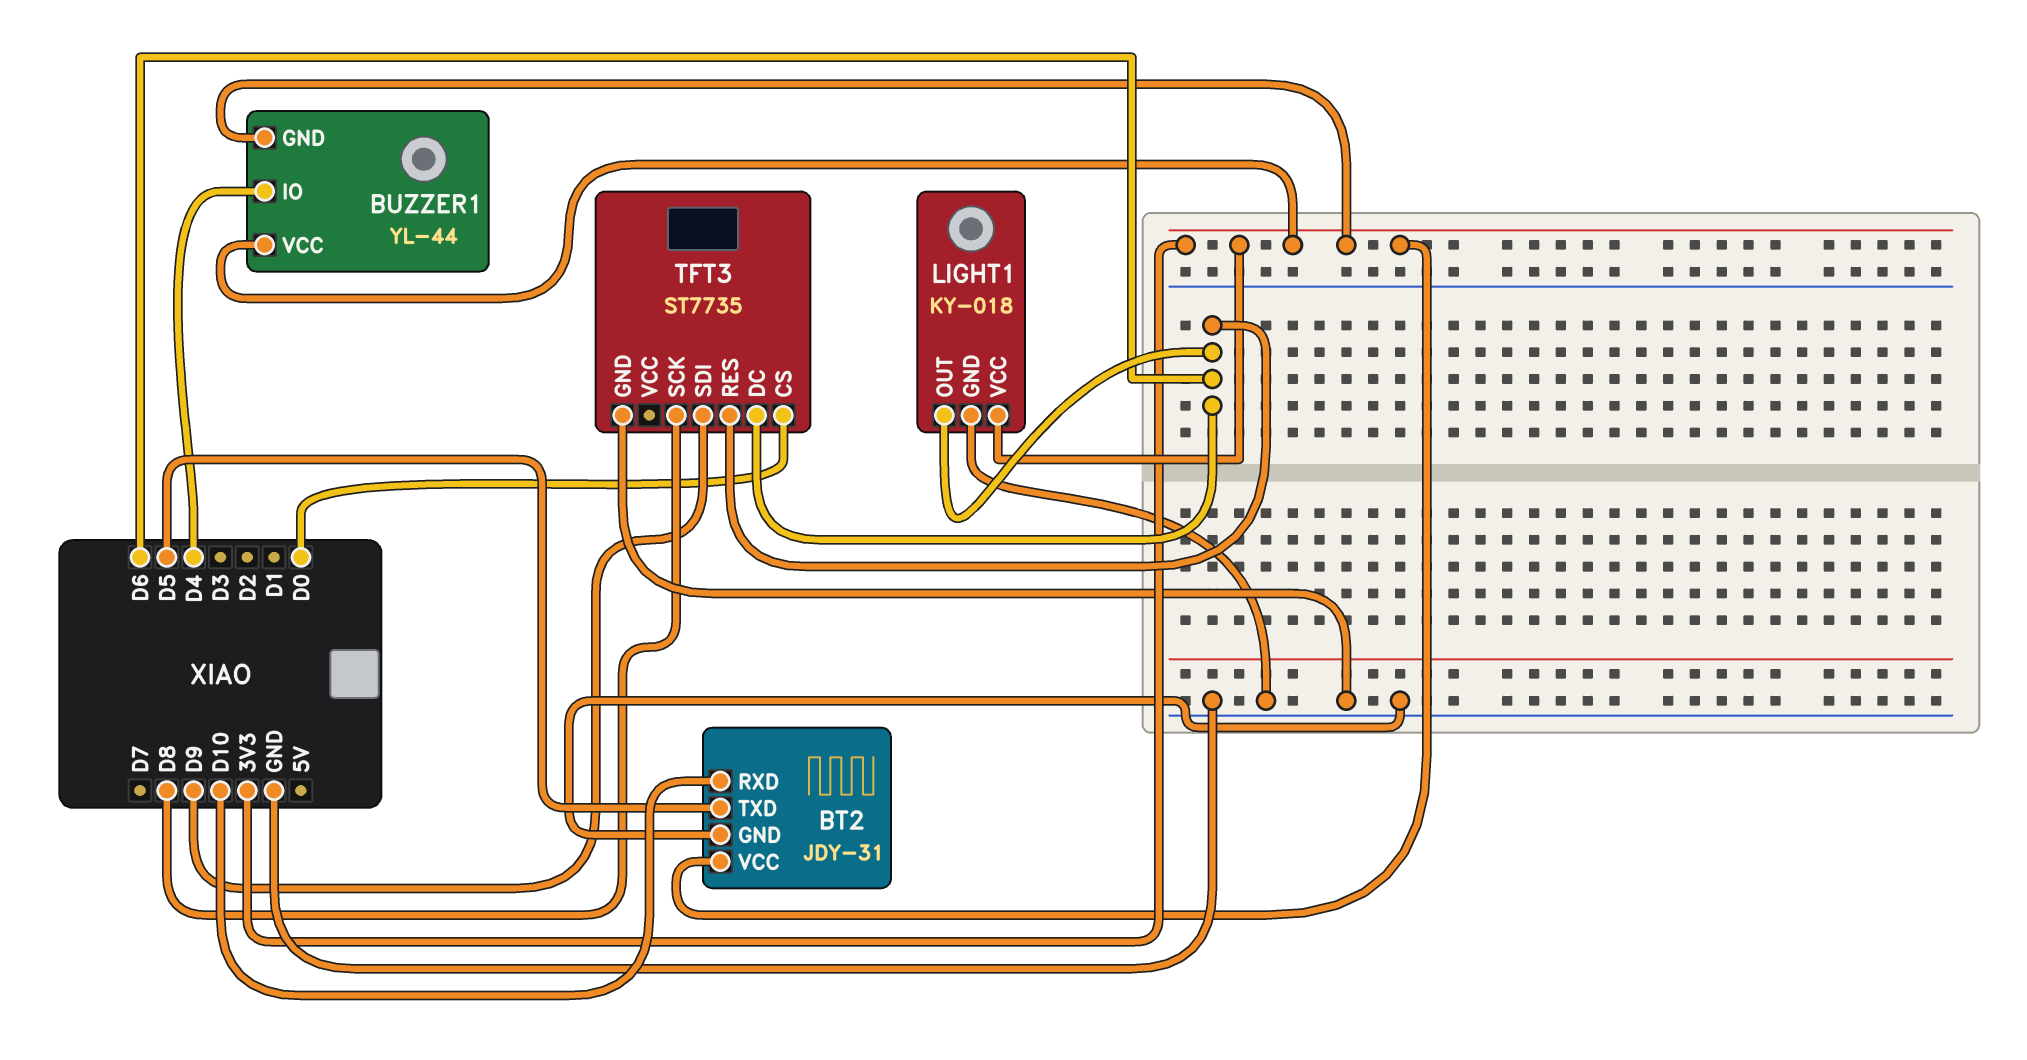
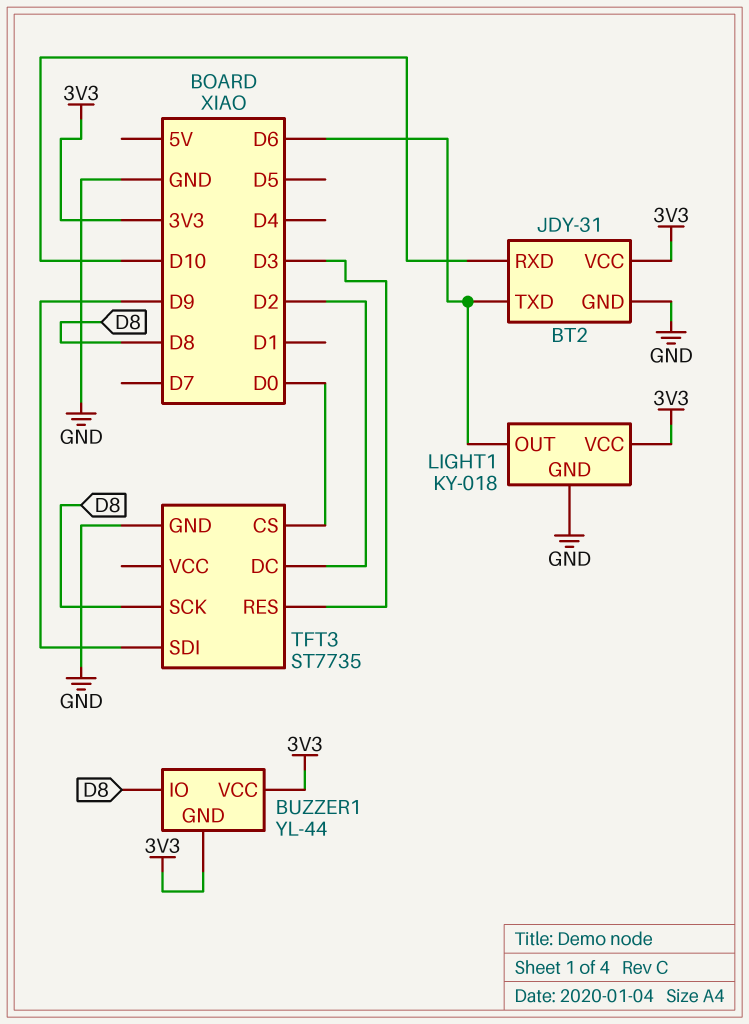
BT2 pin TXD: D5 -> D6
BUZZER1 pin IO: D4 -> D8
TFT3 pin DC: D6 -> D2
TFT3 pin RES: D6 -> D3

